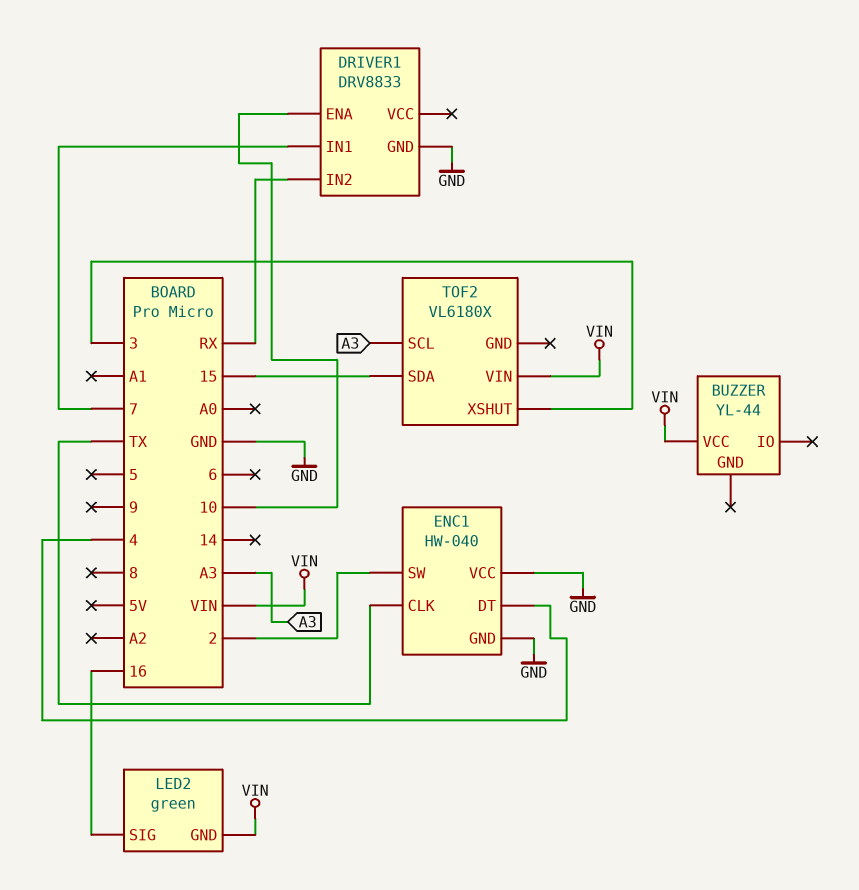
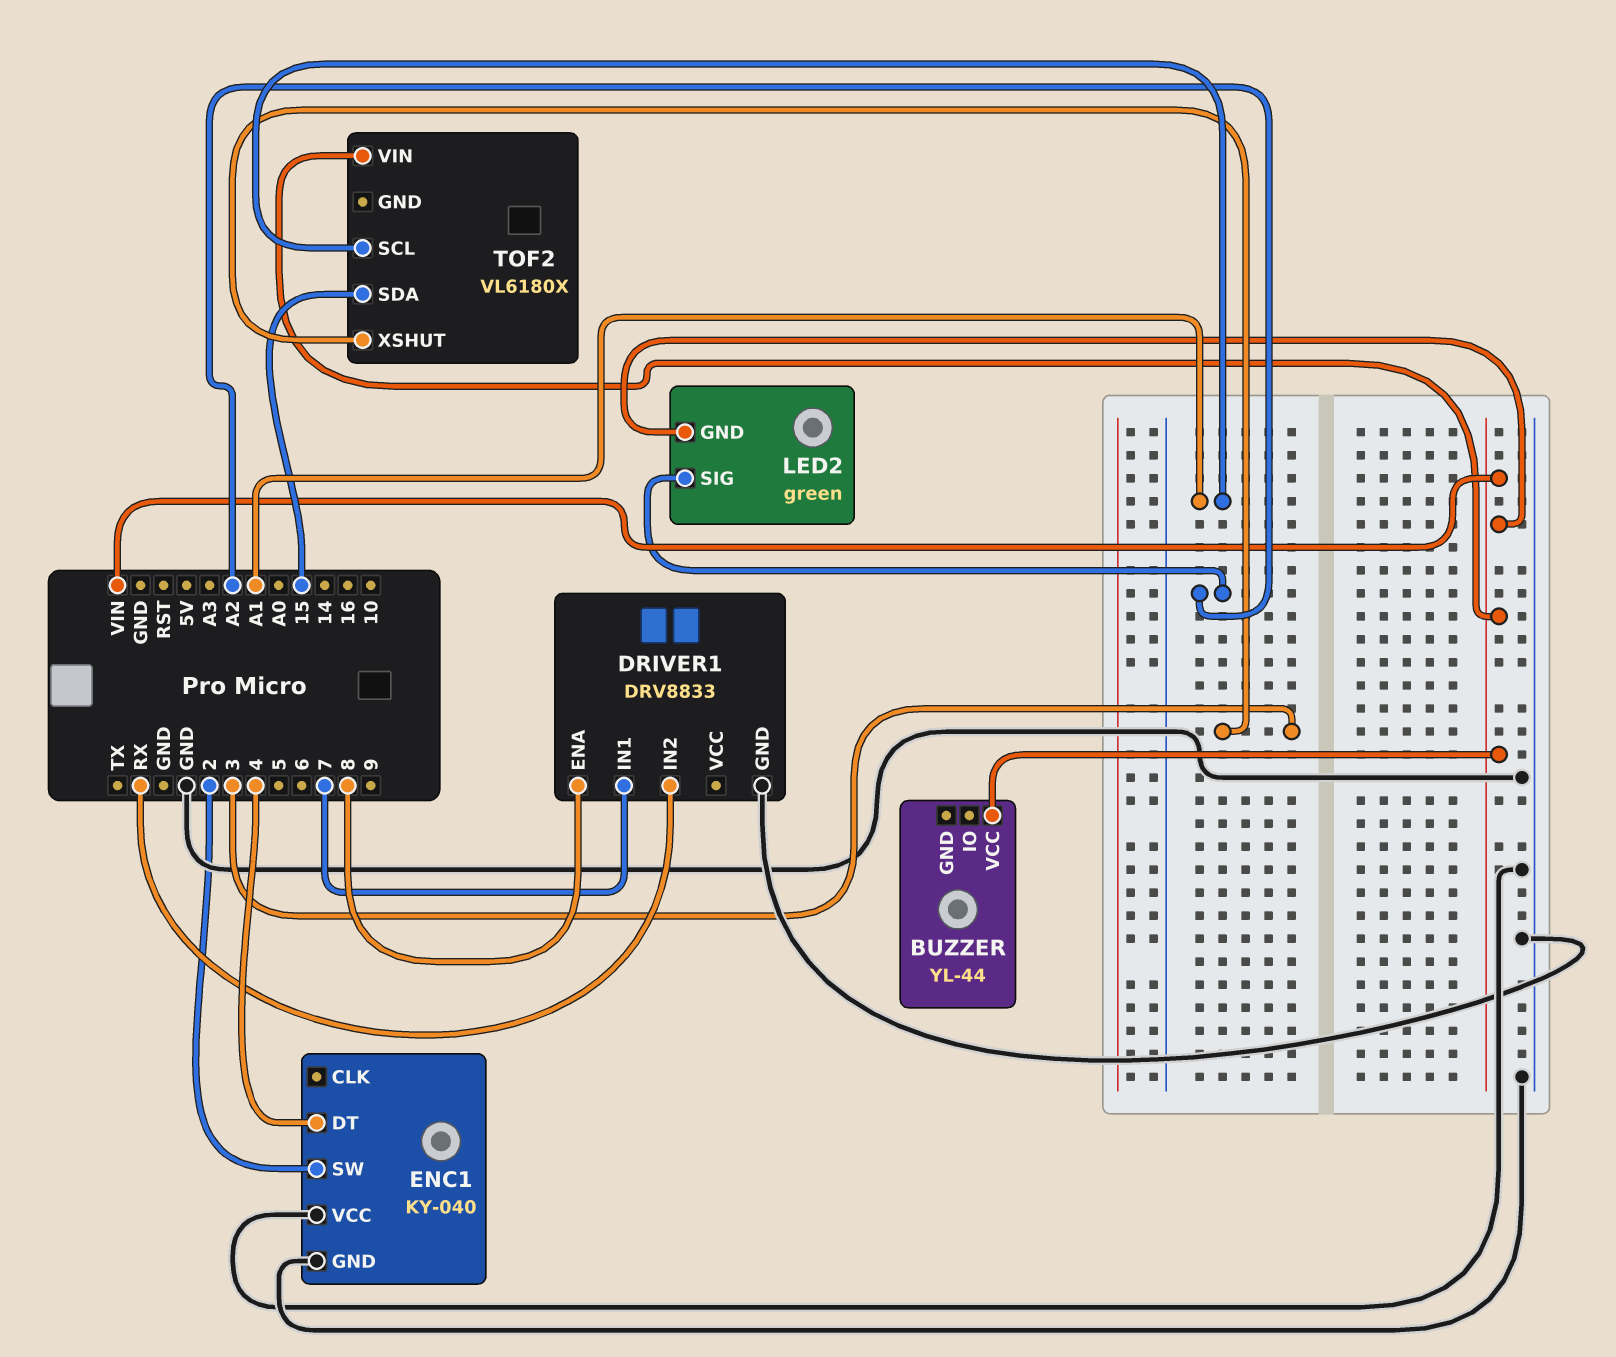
DRIVER1 pin ENA: 10 -> 8
ENC1: HW-040 -> KY-040
ENC1 pin CLK: TX -> none
LED2 pin SIG: 16 -> A2
TOF2 pin SCL: A3 -> A1

